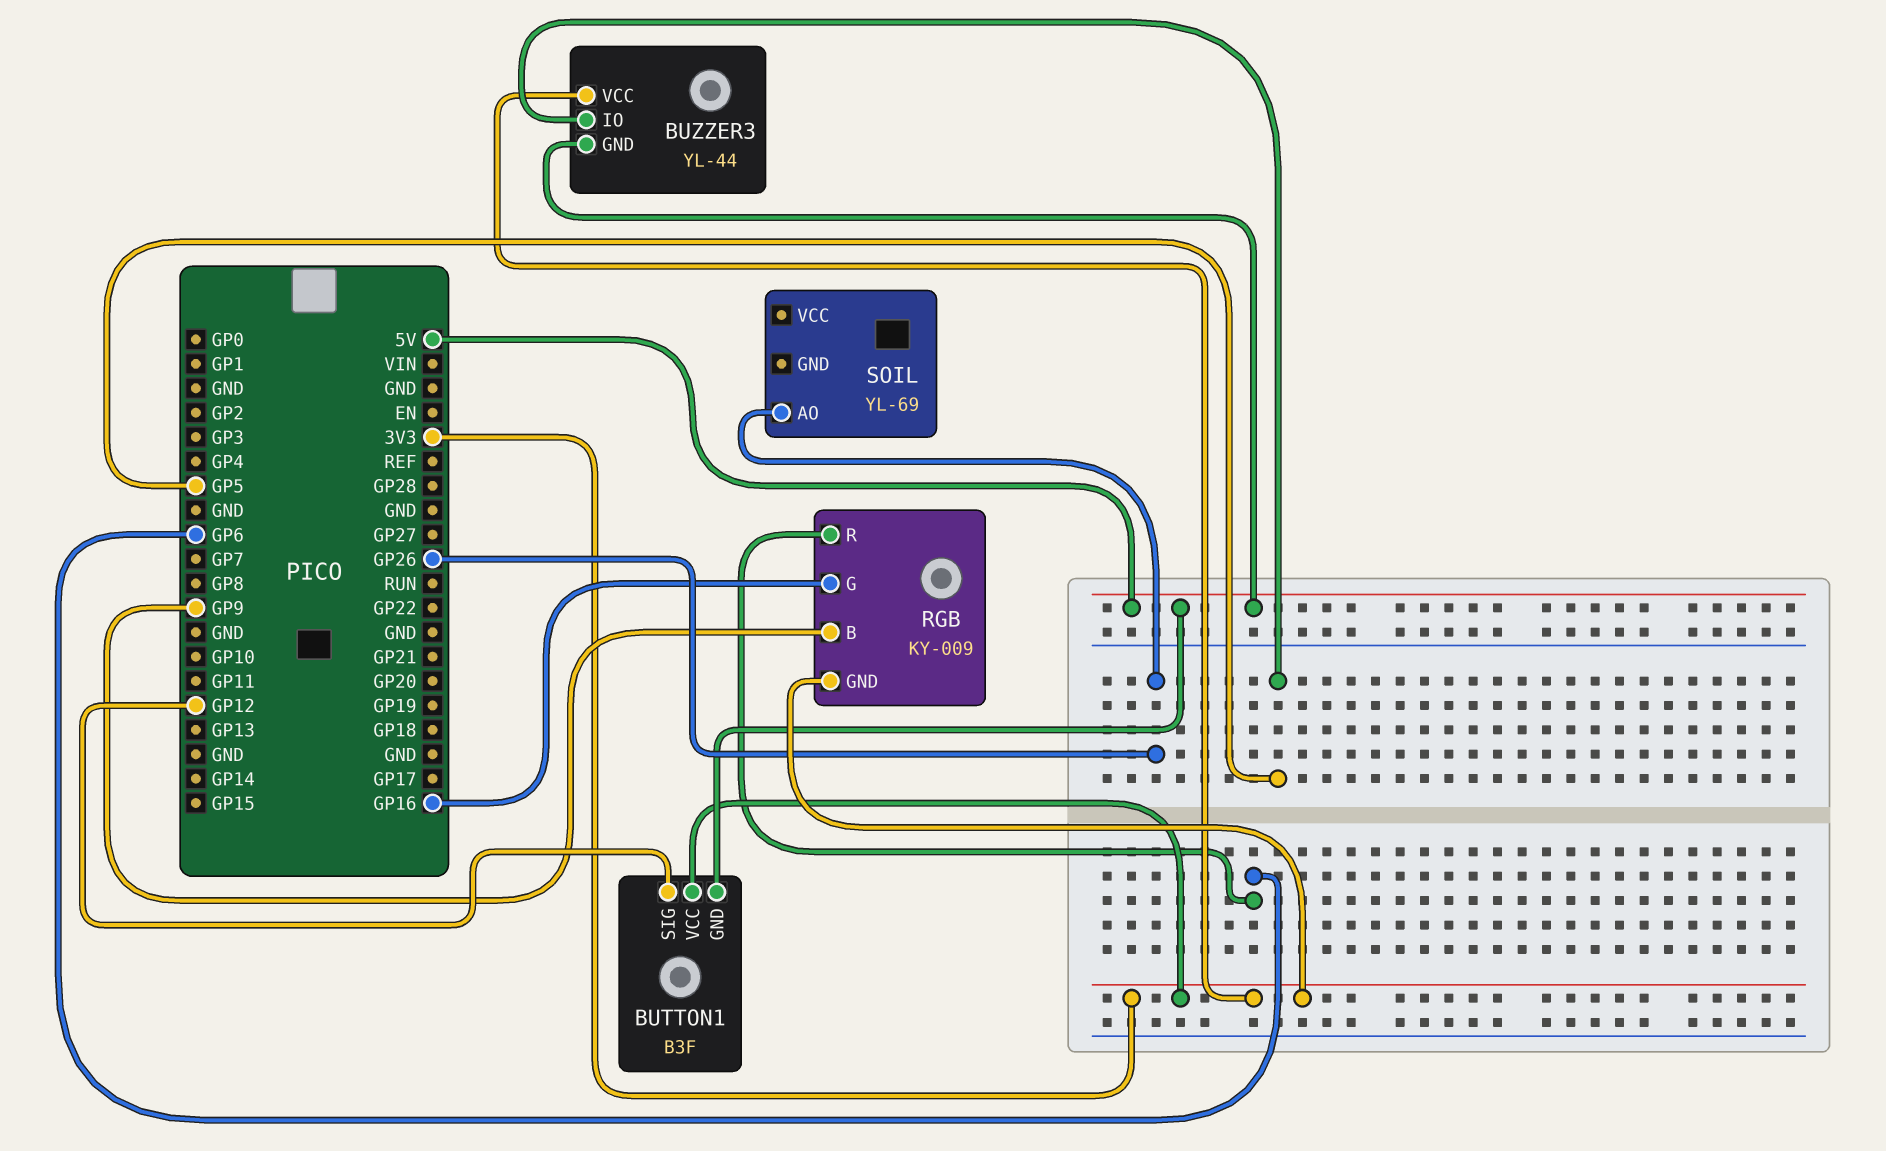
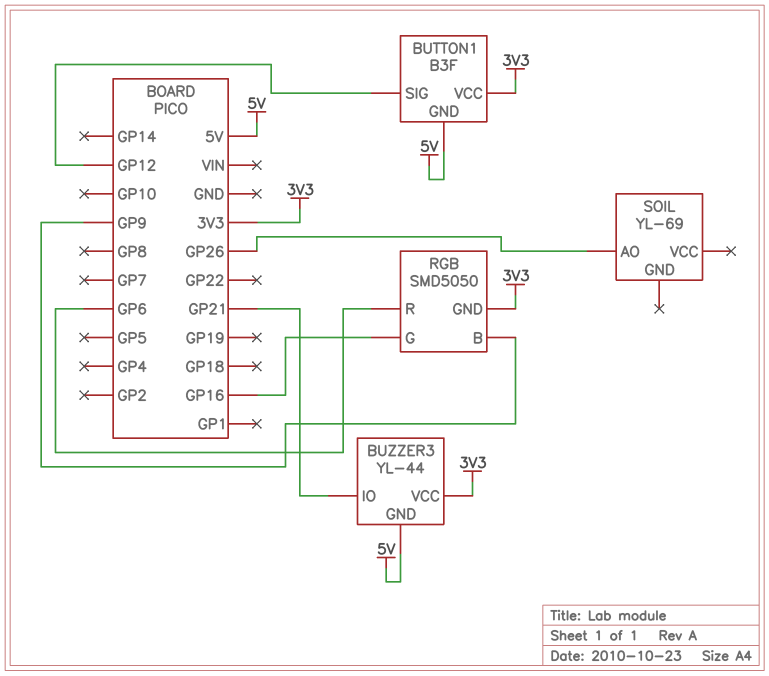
BUZZER3 pin IO: GP5 -> GP21
RGB: KY-009 -> SMD5050

